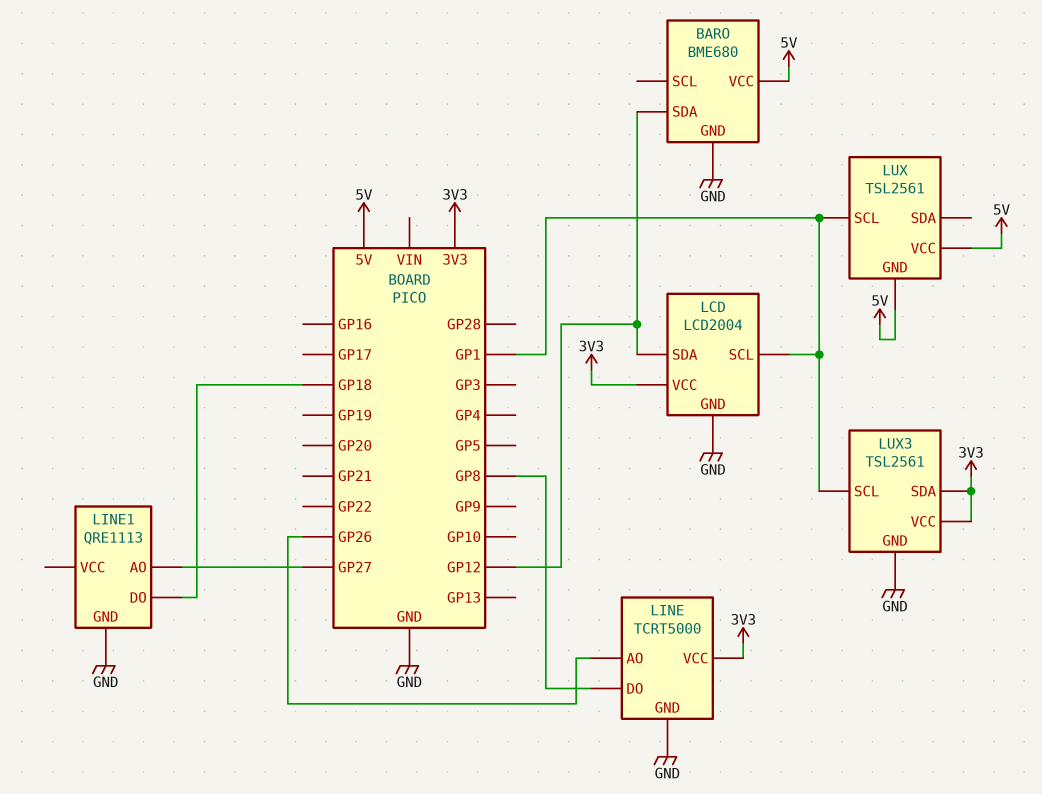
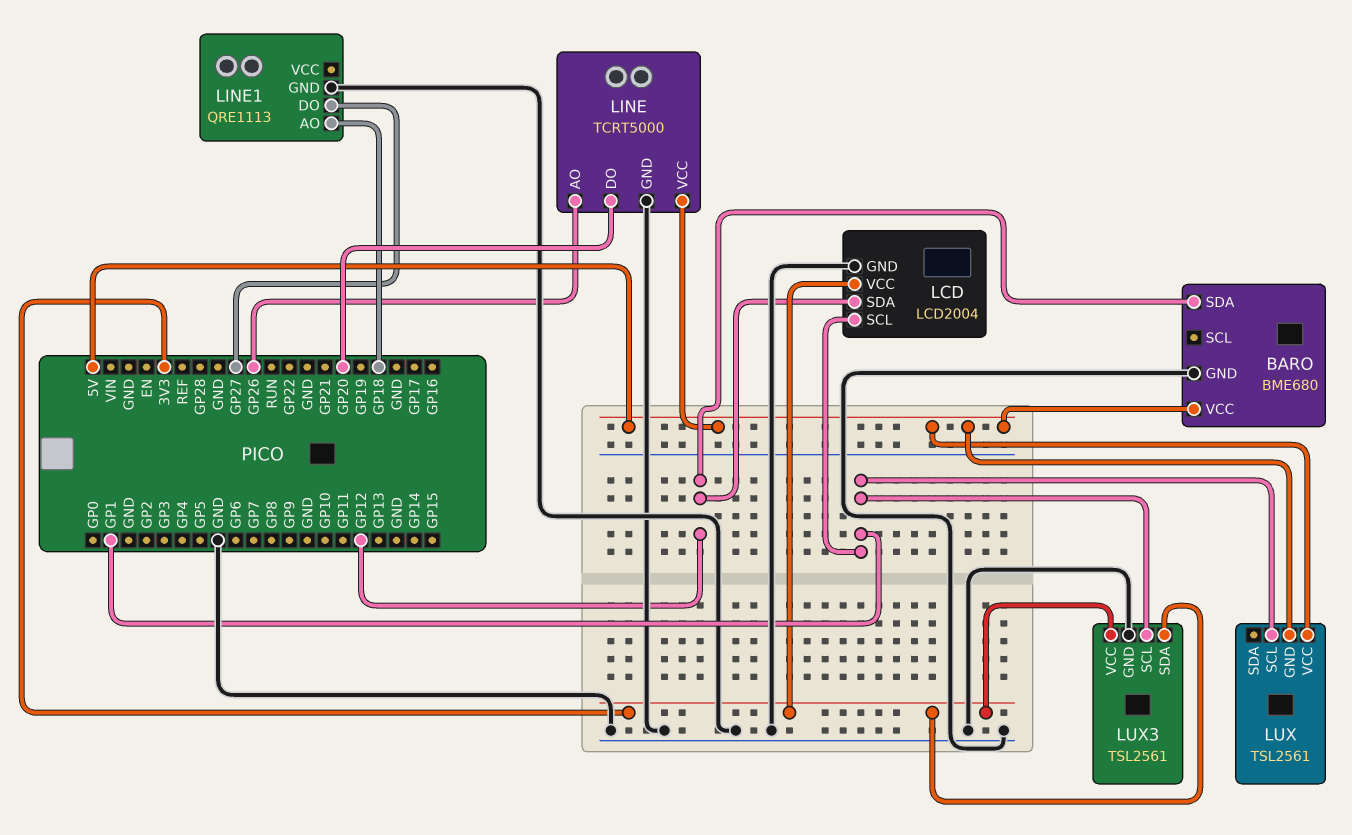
LINE pin DO: GP8 -> GP20
LINE pin VCC: 3V3 -> 5V
LINE1 pin AO: GP27 -> GP18
LINE1 pin DO: GP18 -> GP27

